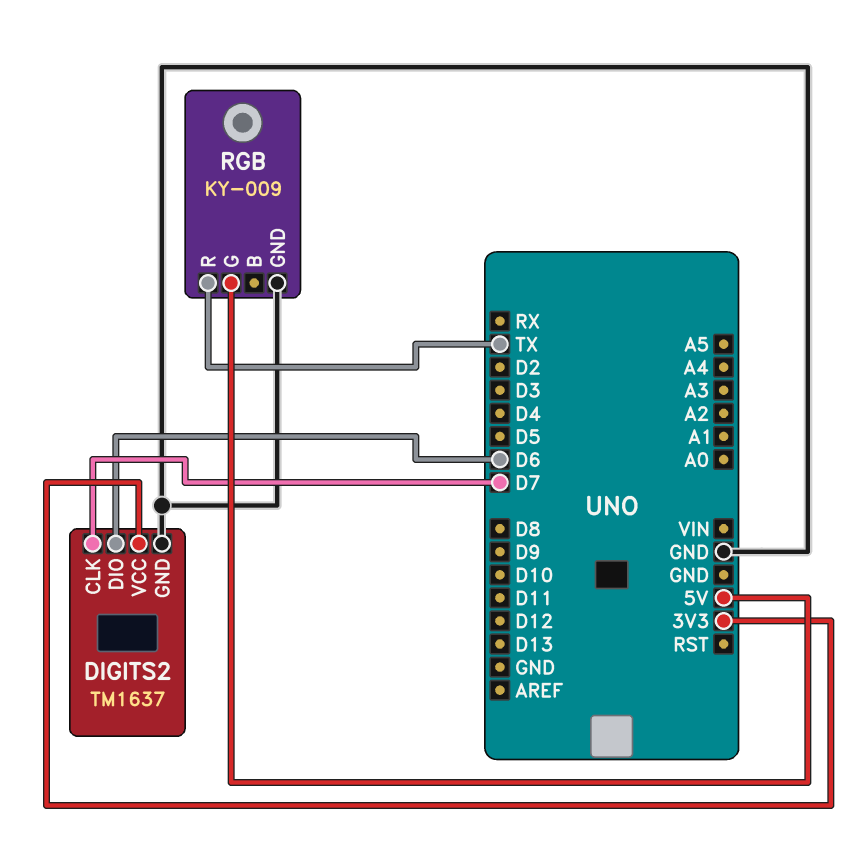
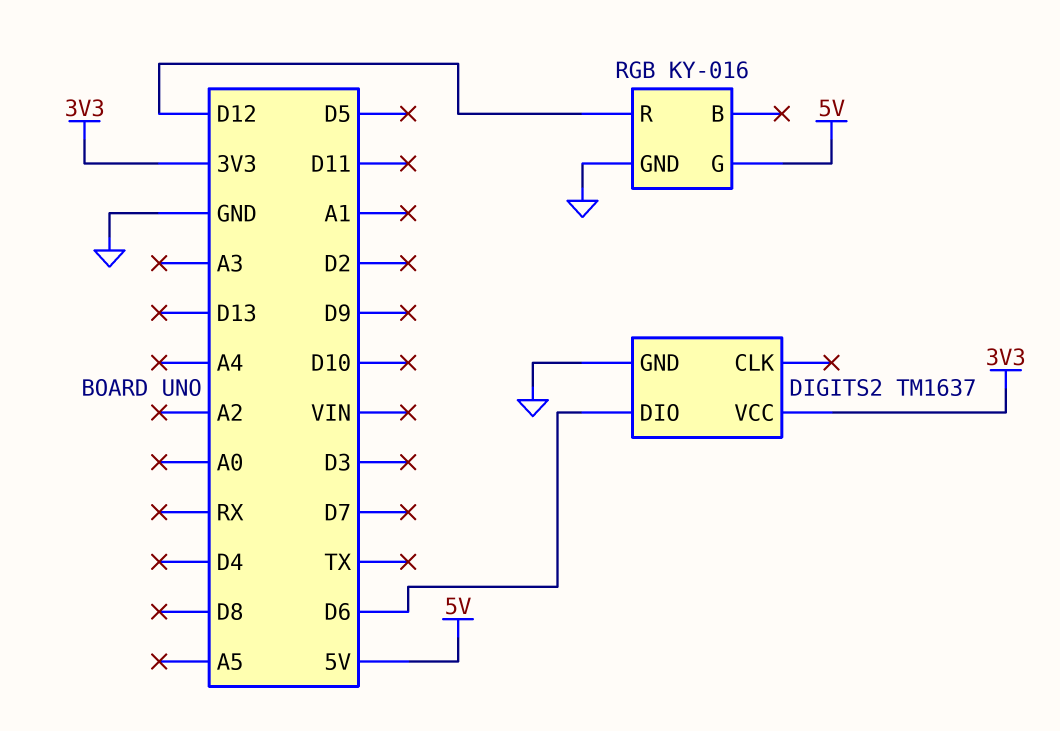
DIGITS2 pin CLK: D7 -> none
RGB: KY-009 -> KY-016
RGB pin R: TX -> D12

